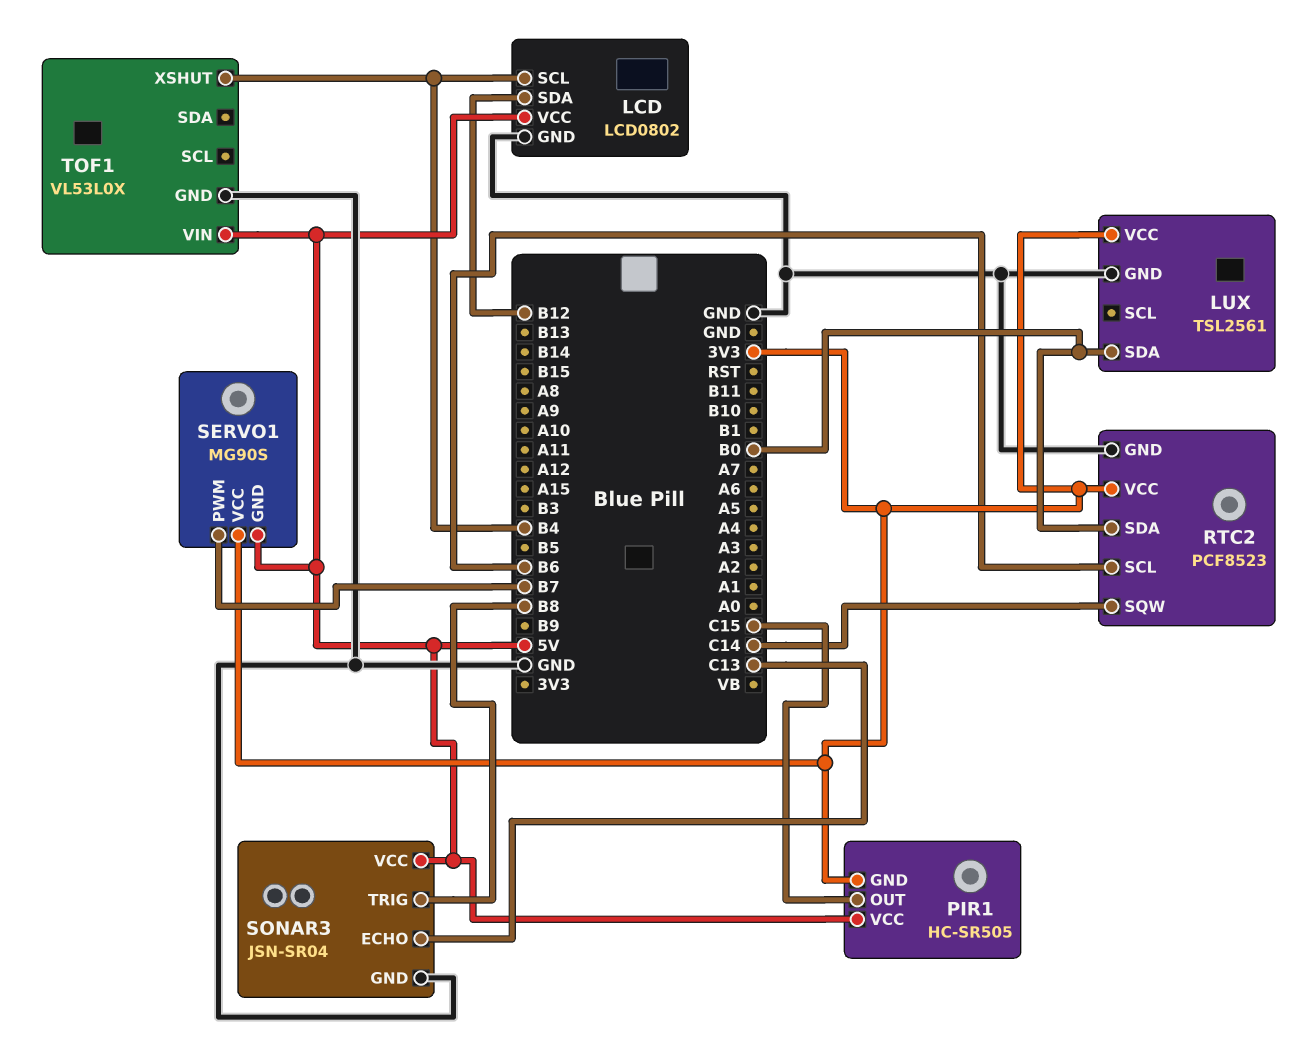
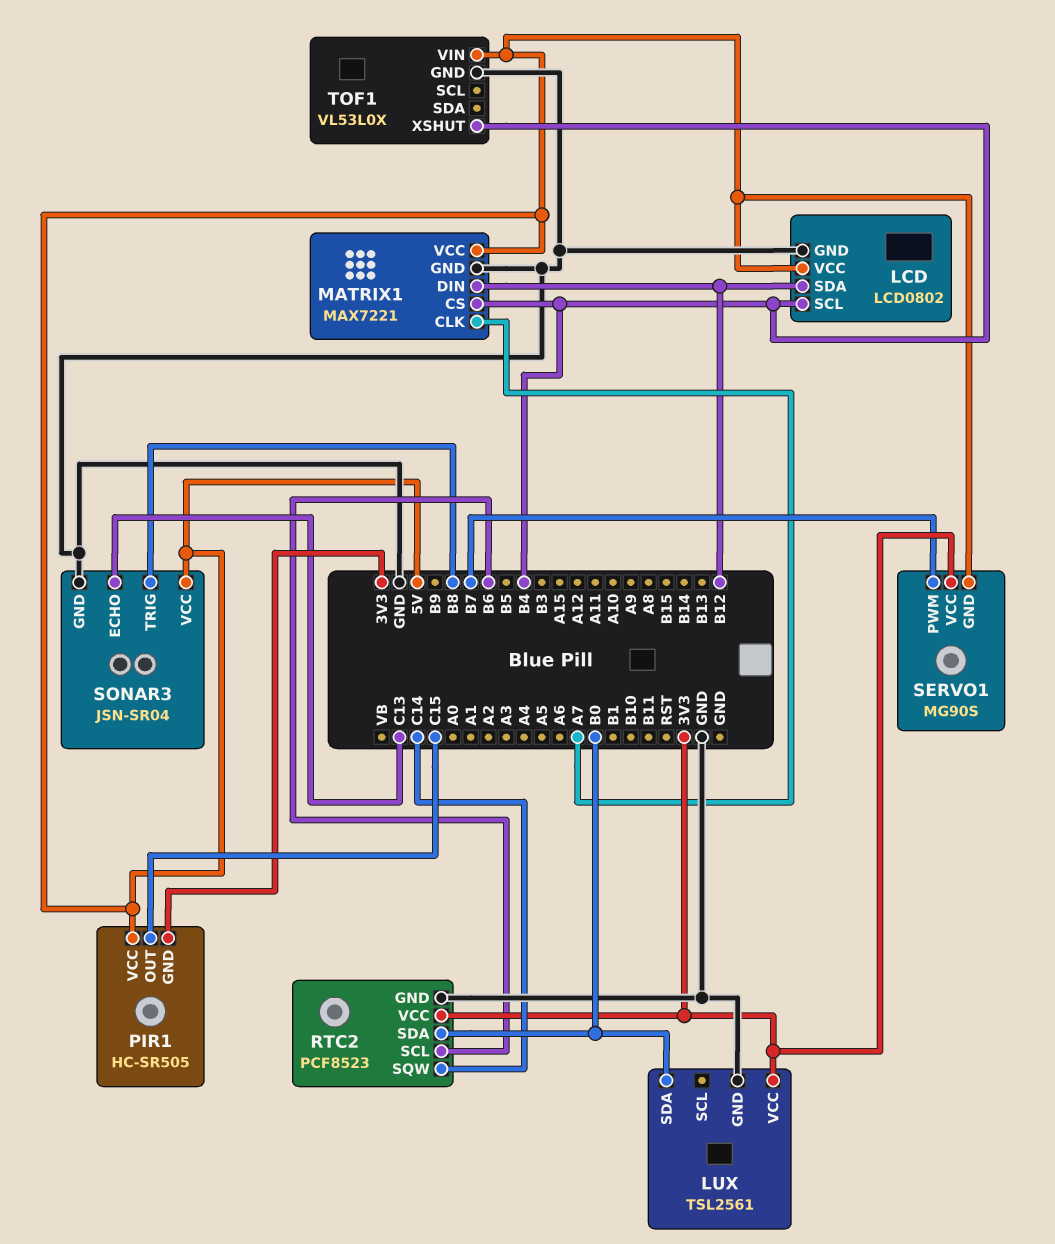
MATRIX1: none -> MAX7221
MATRIX1 pin CLK: none -> A7
MATRIX1 pin CS: none -> B4
MATRIX1 pin DIN: none -> B12
MATRIX1 pin GND: none -> GND
MATRIX1 pin VCC: none -> 5V

